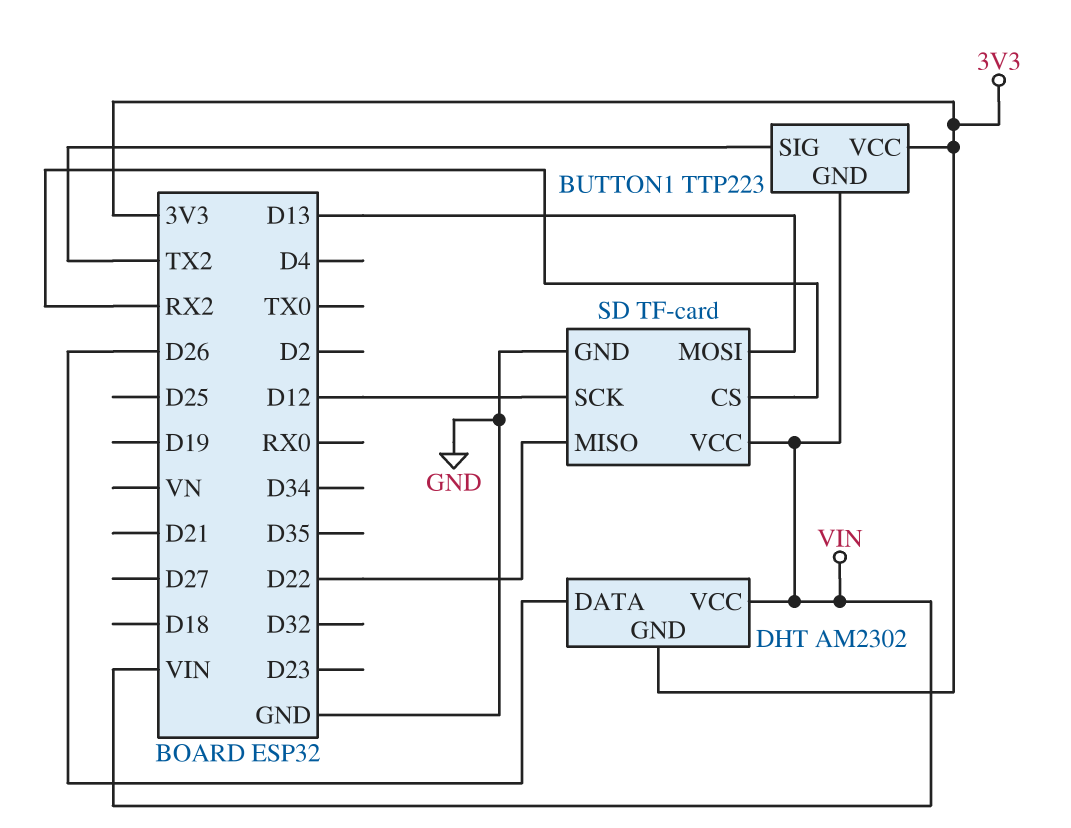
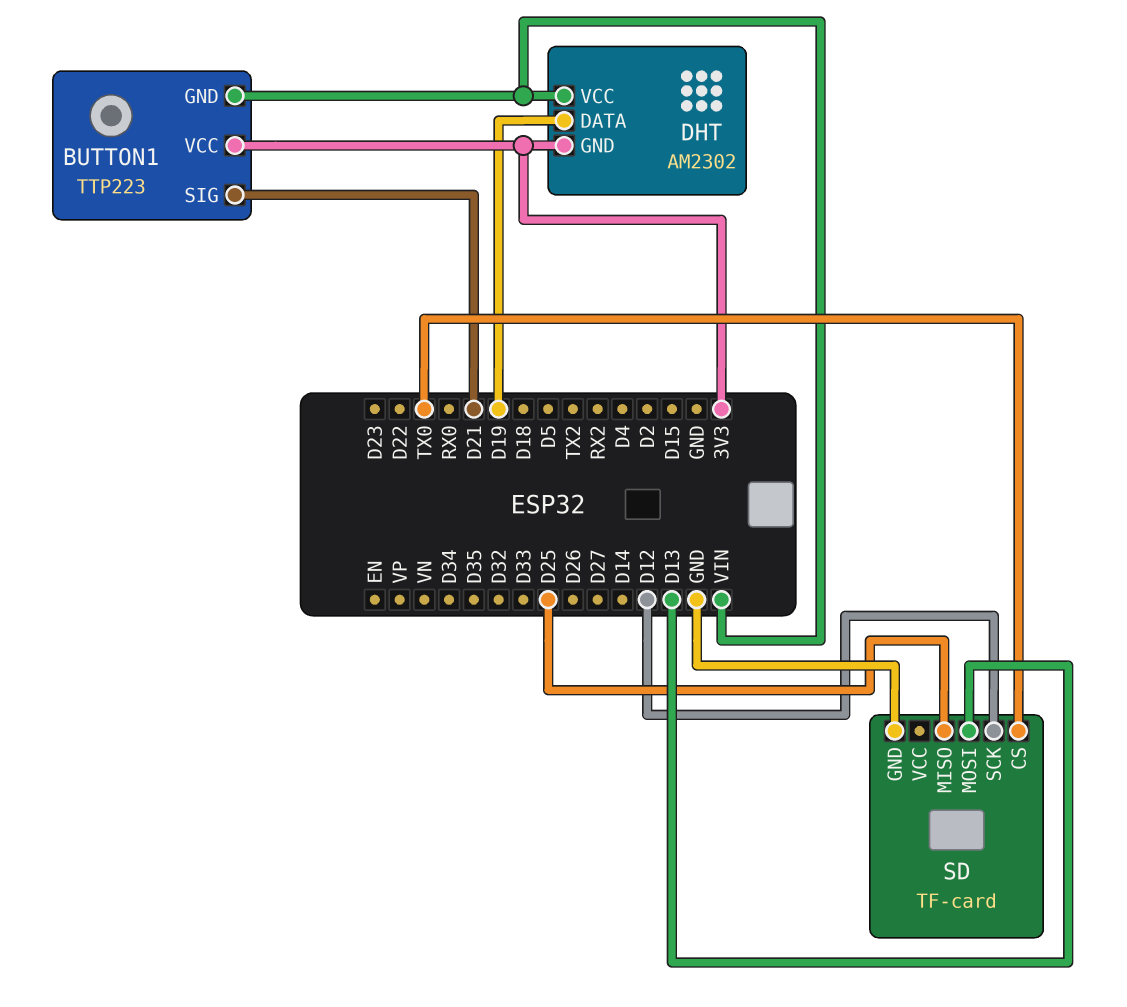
BUTTON1 pin SIG: TX2 -> D21
DHT pin DATA: D26 -> D19
SD pin CS: RX2 -> TX0
SD pin MISO: D22 -> D25
SD pin VCC: VIN -> none

